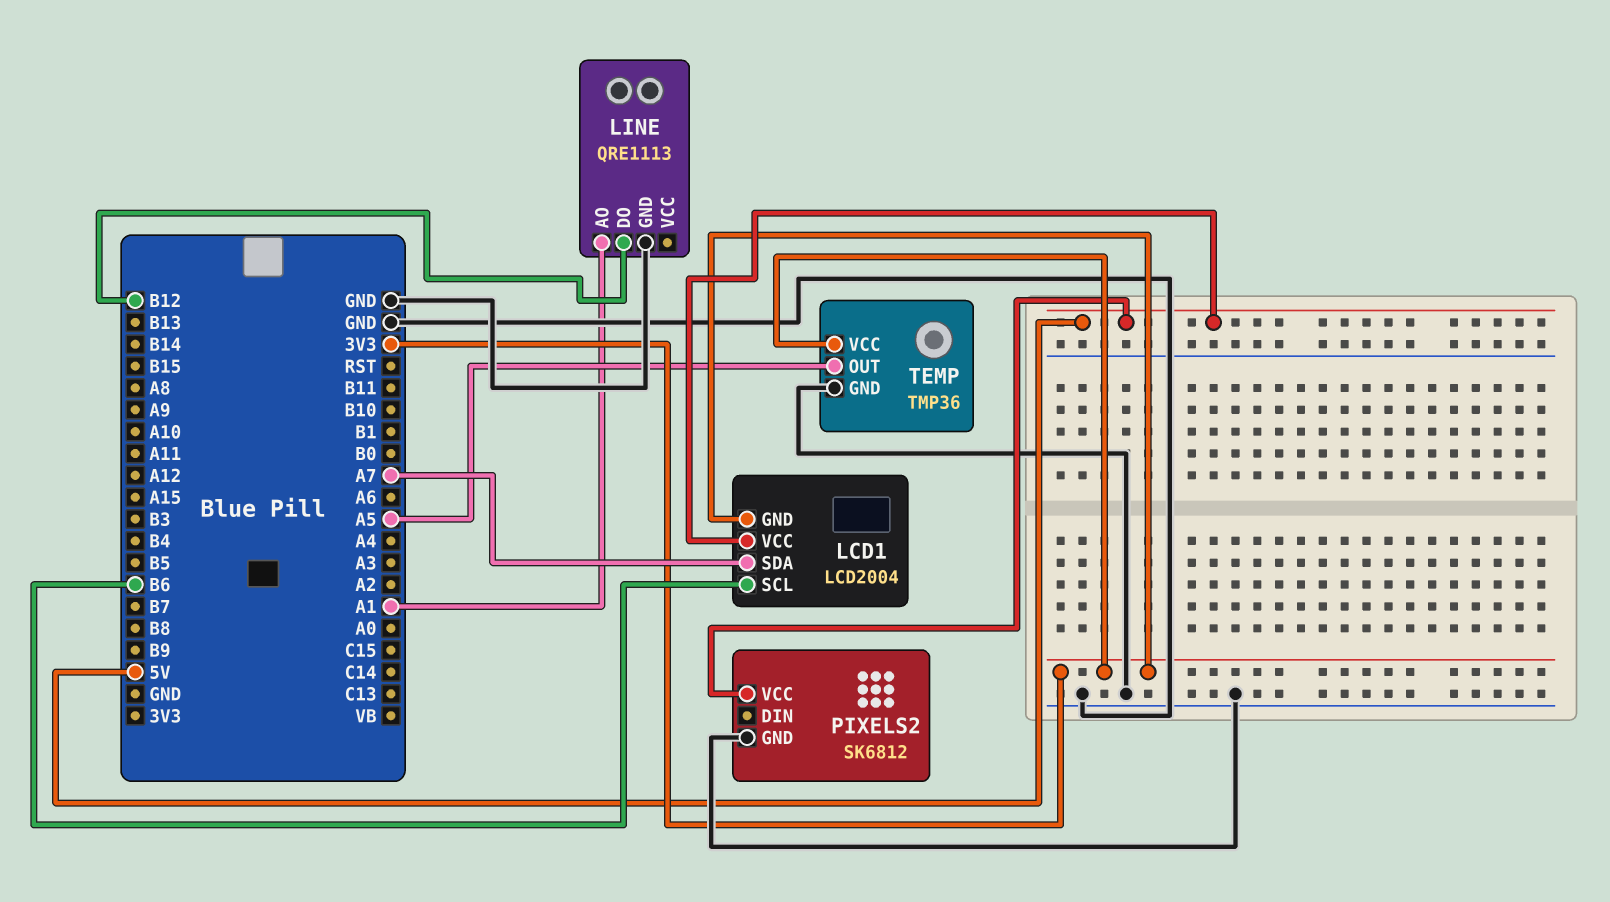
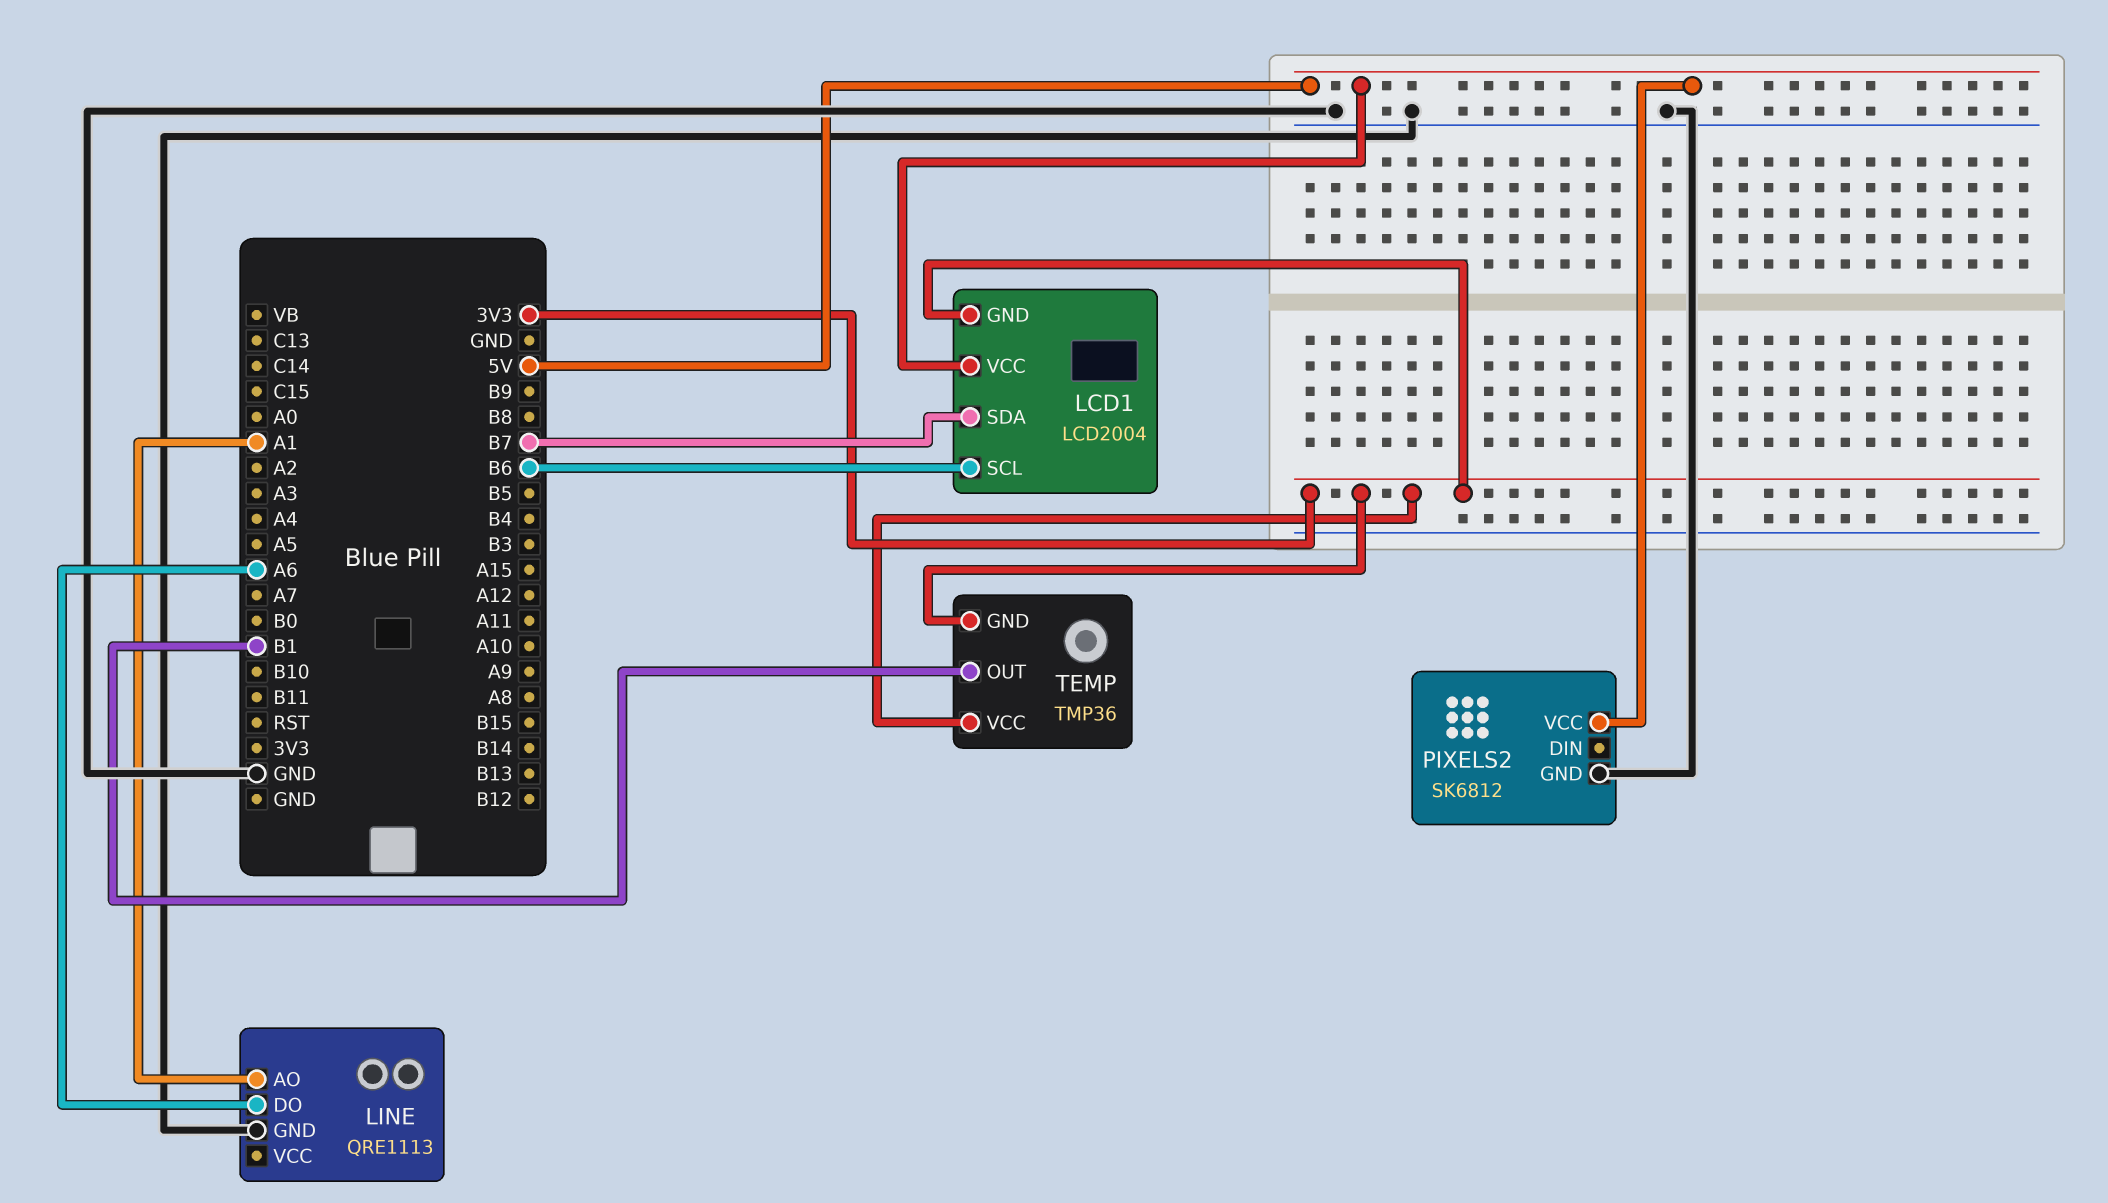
LCD1 pin SDA: A7 -> B7
LINE pin DO: B12 -> A6
TEMP pin GND: GND -> 3V3
TEMP pin OUT: A5 -> B1

